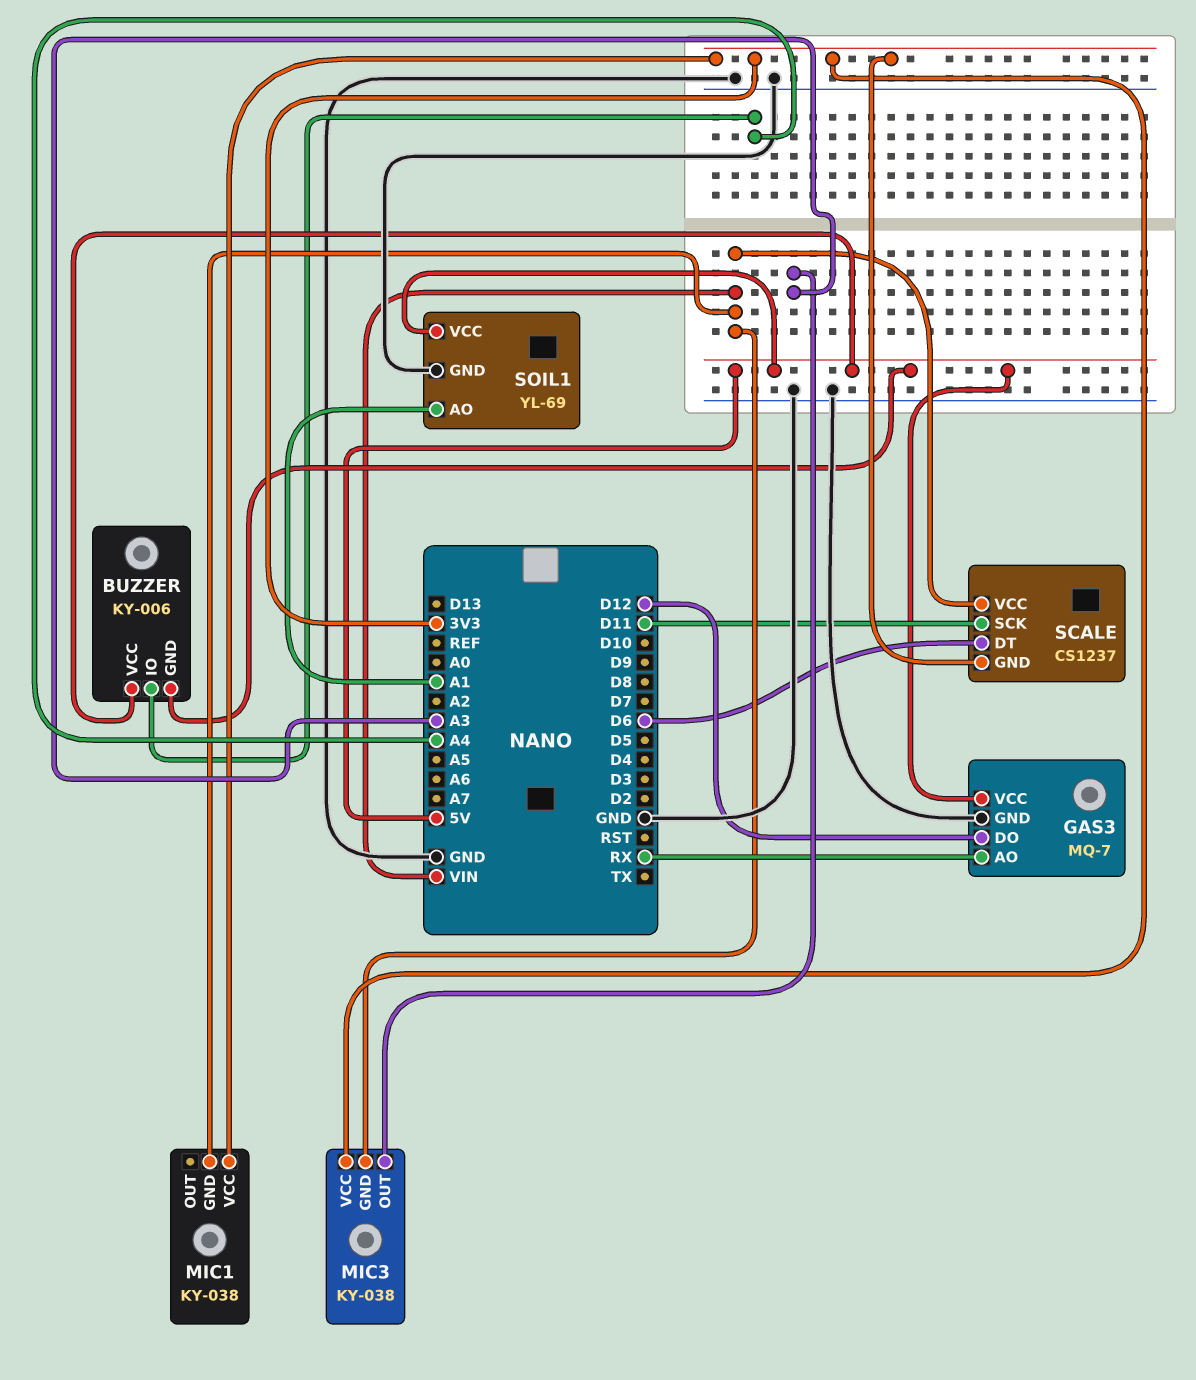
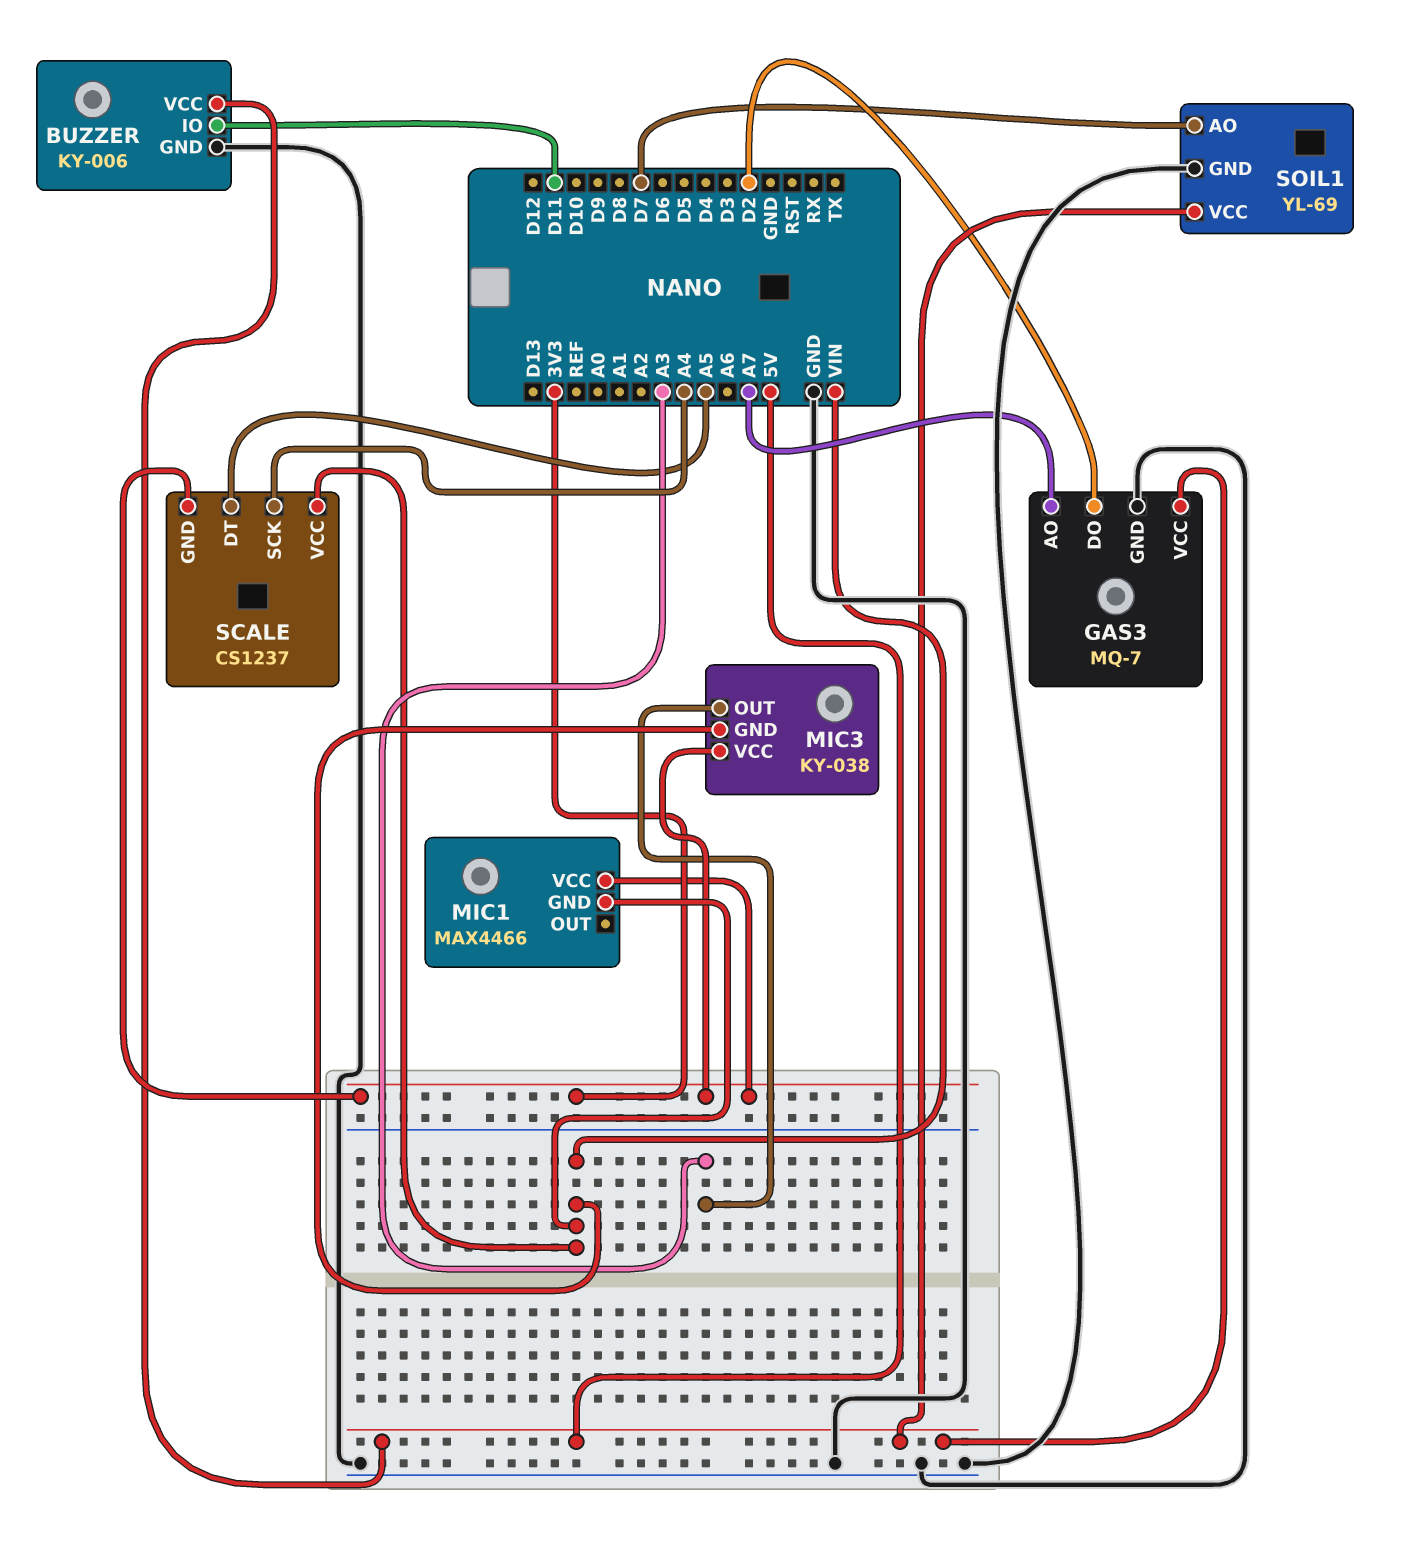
BUZZER pin GND: 5V -> GND
BUZZER pin IO: A4 -> D11
GAS3 pin AO: RX -> A7
GAS3 pin DO: D12 -> D2
MIC1: KY-038 -> MAX4466
SCALE pin DT: D6 -> A5
SCALE pin SCK: D11 -> A4
SOIL1 pin AO: A1 -> D7

